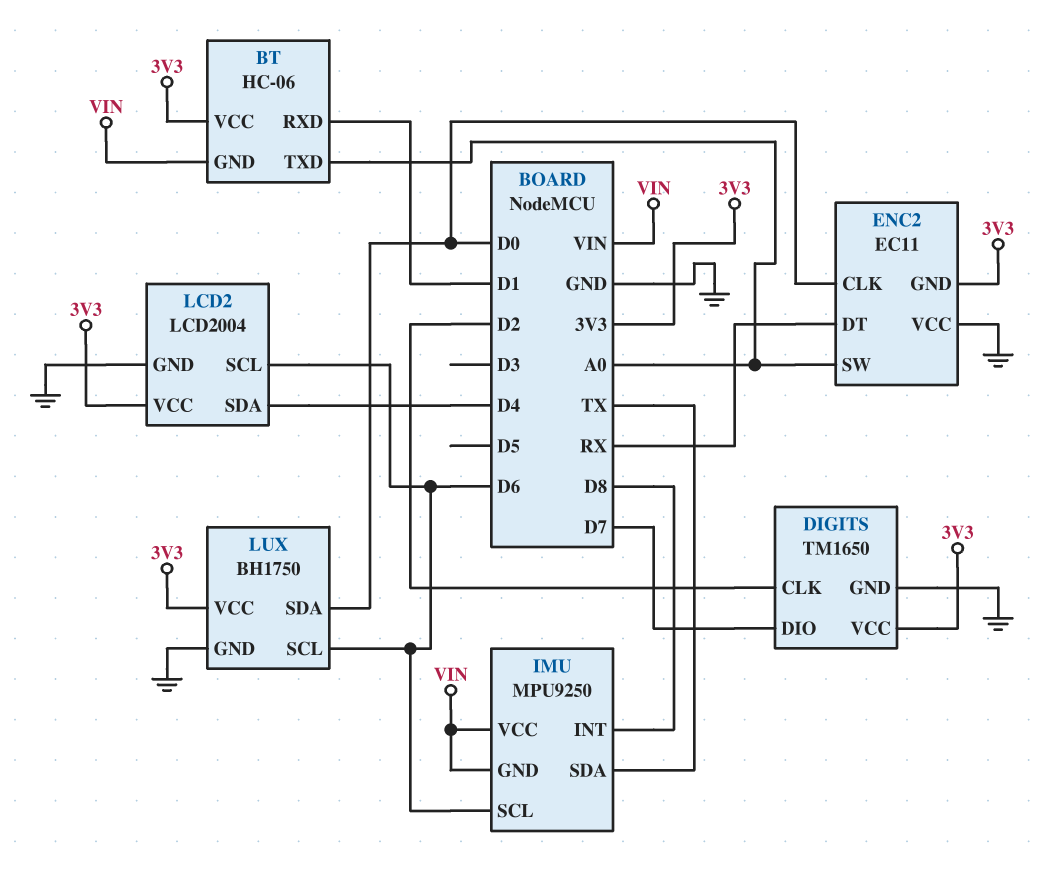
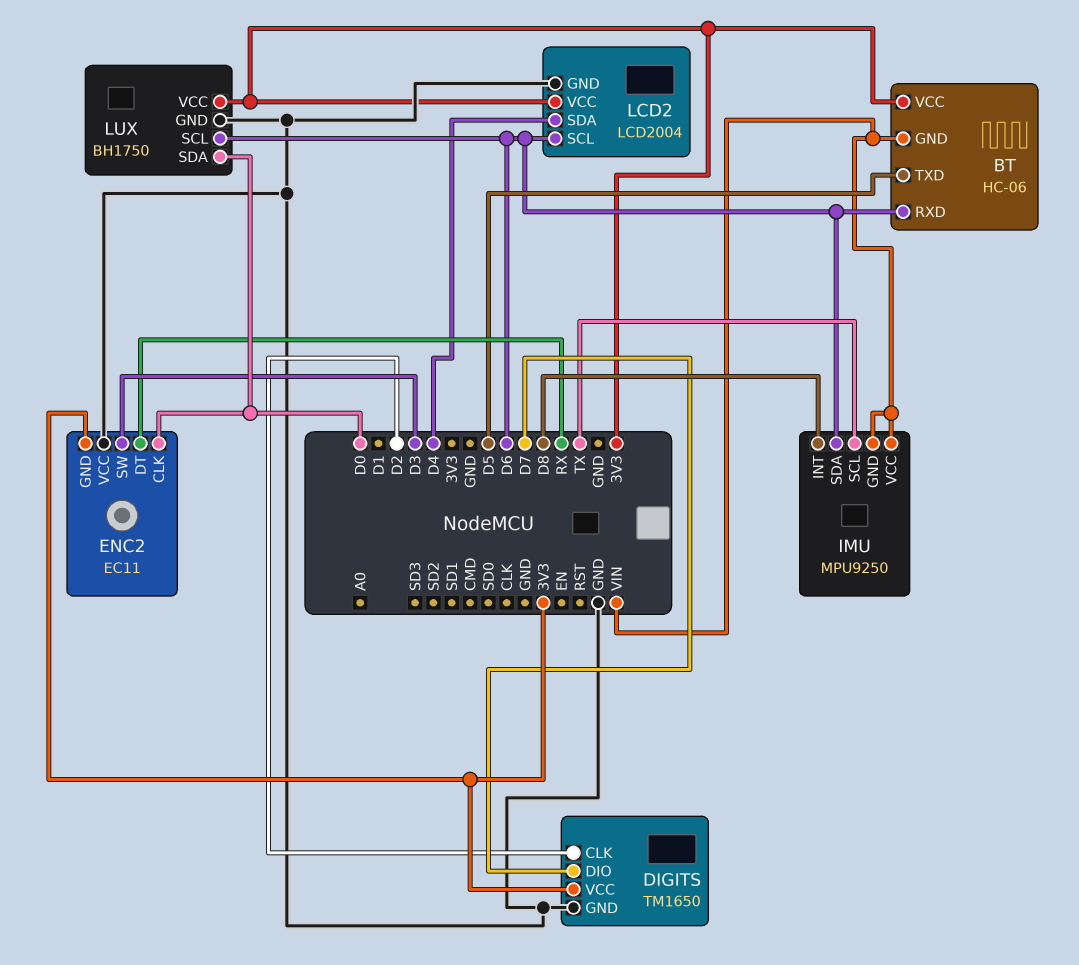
BT pin RXD: D1 -> D6
BT pin TXD: A0 -> D5
ENC2 pin SW: A0 -> D3
IMU pin SCL: D6 -> TX
IMU pin SDA: TX -> D6

